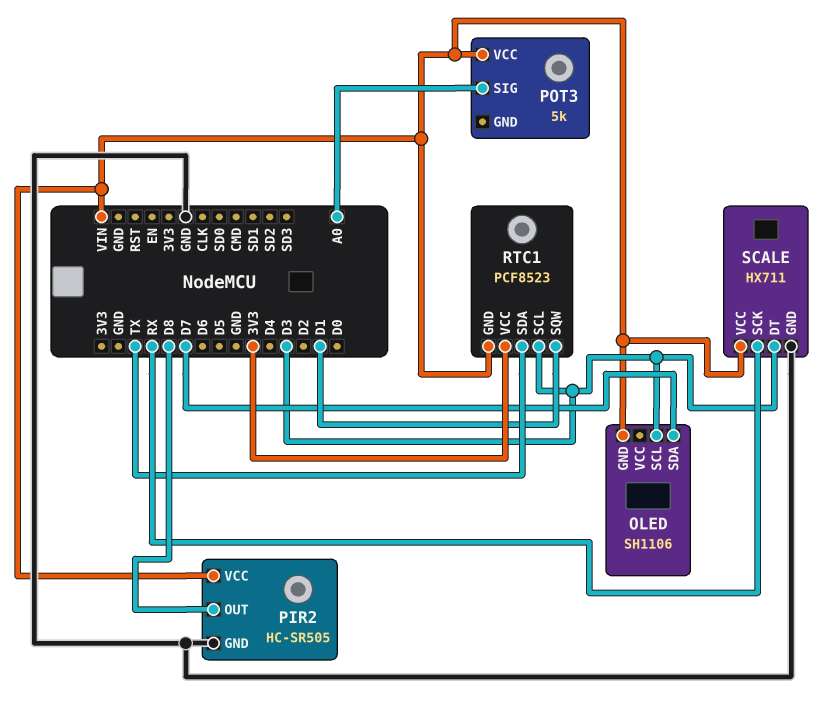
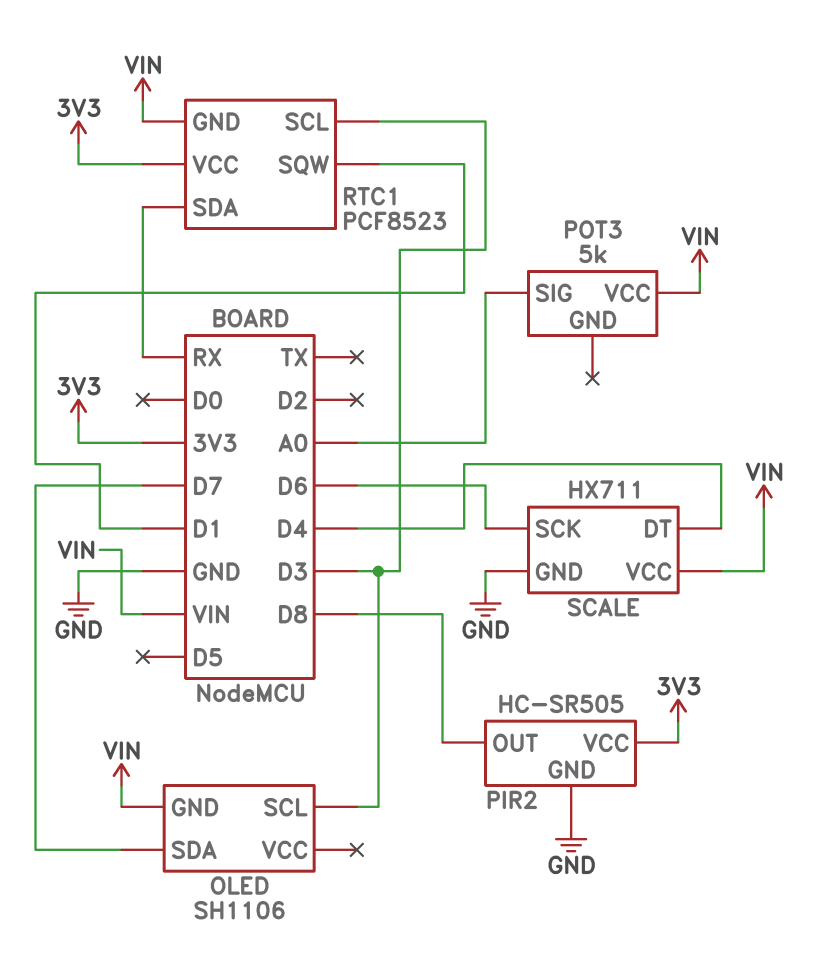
PIR2 pin VCC: VIN -> 3V3
RTC1 pin SDA: TX -> RX
SCALE pin DT: D3 -> D4
SCALE pin SCK: RX -> D6

